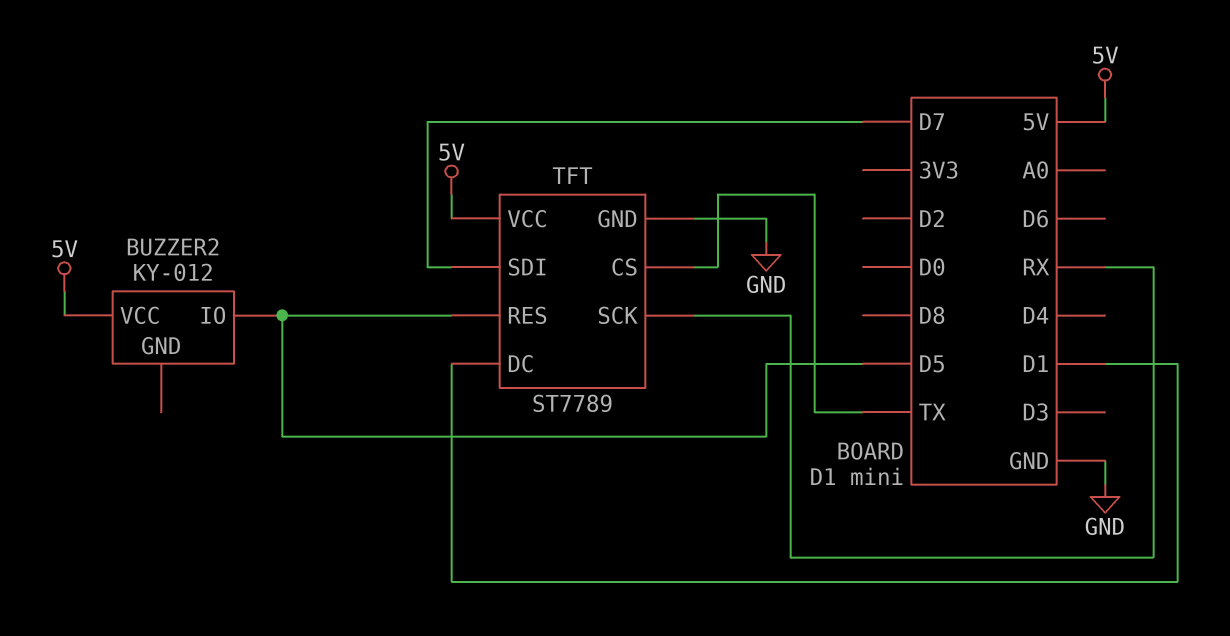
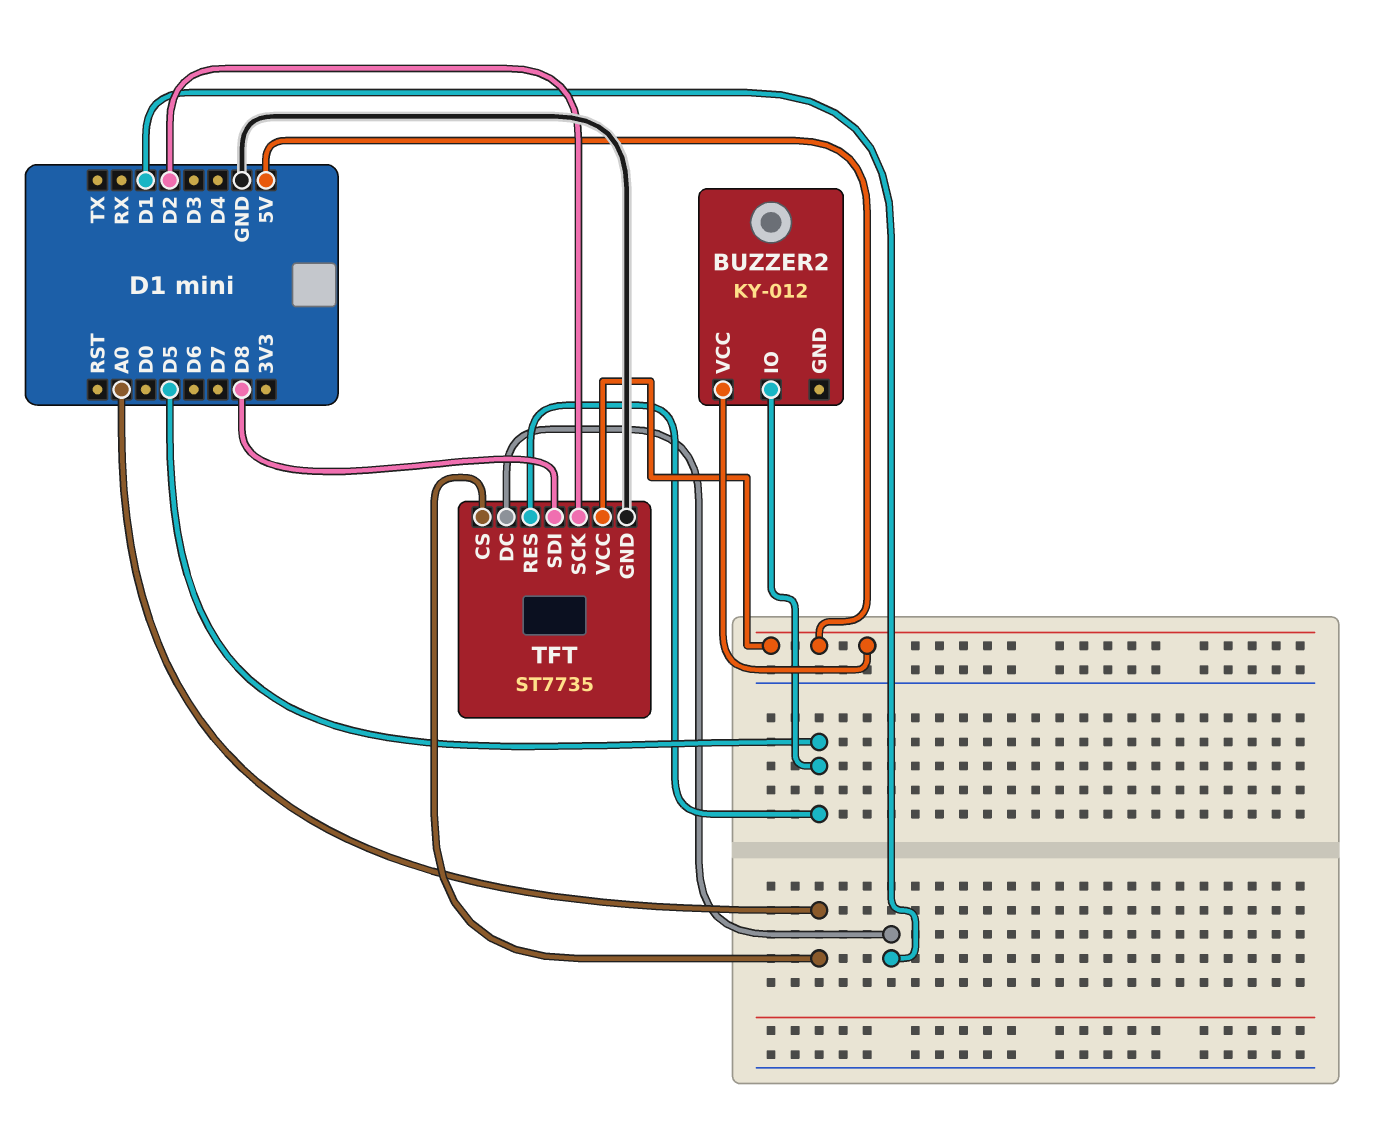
TFT: ST7789 -> ST7735
TFT pin CS: TX -> A0
TFT pin SCK: RX -> D2
TFT pin SDI: D7 -> D8

